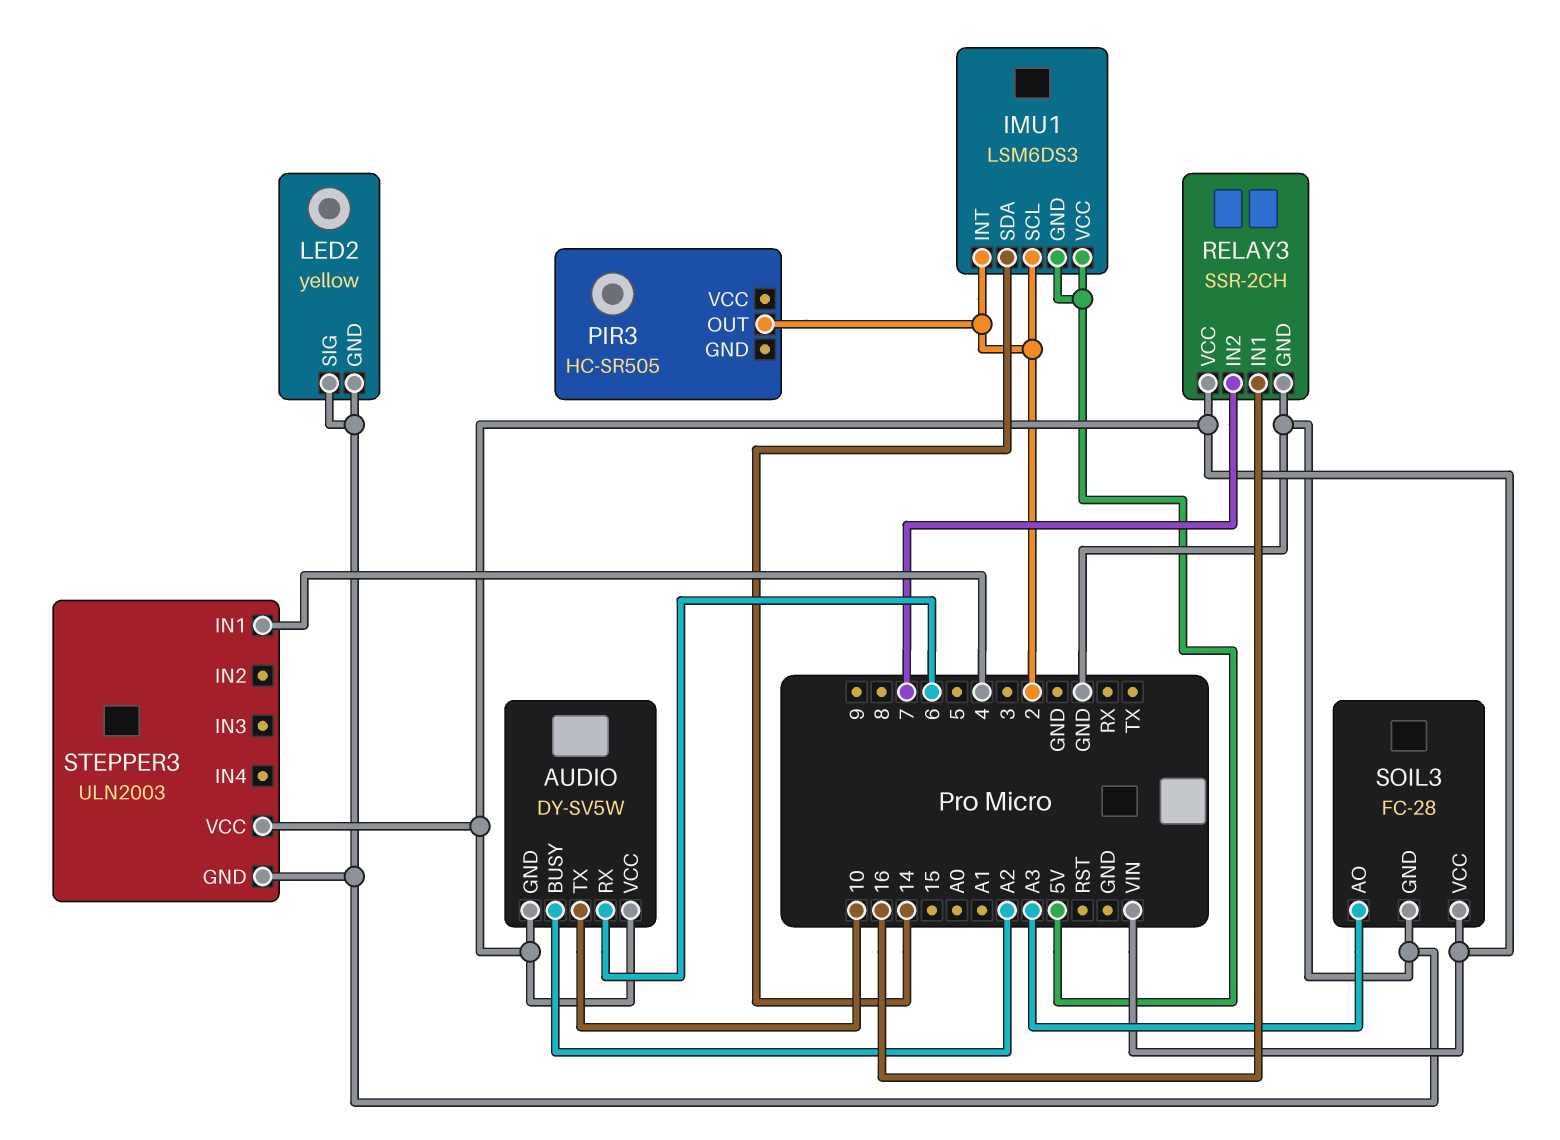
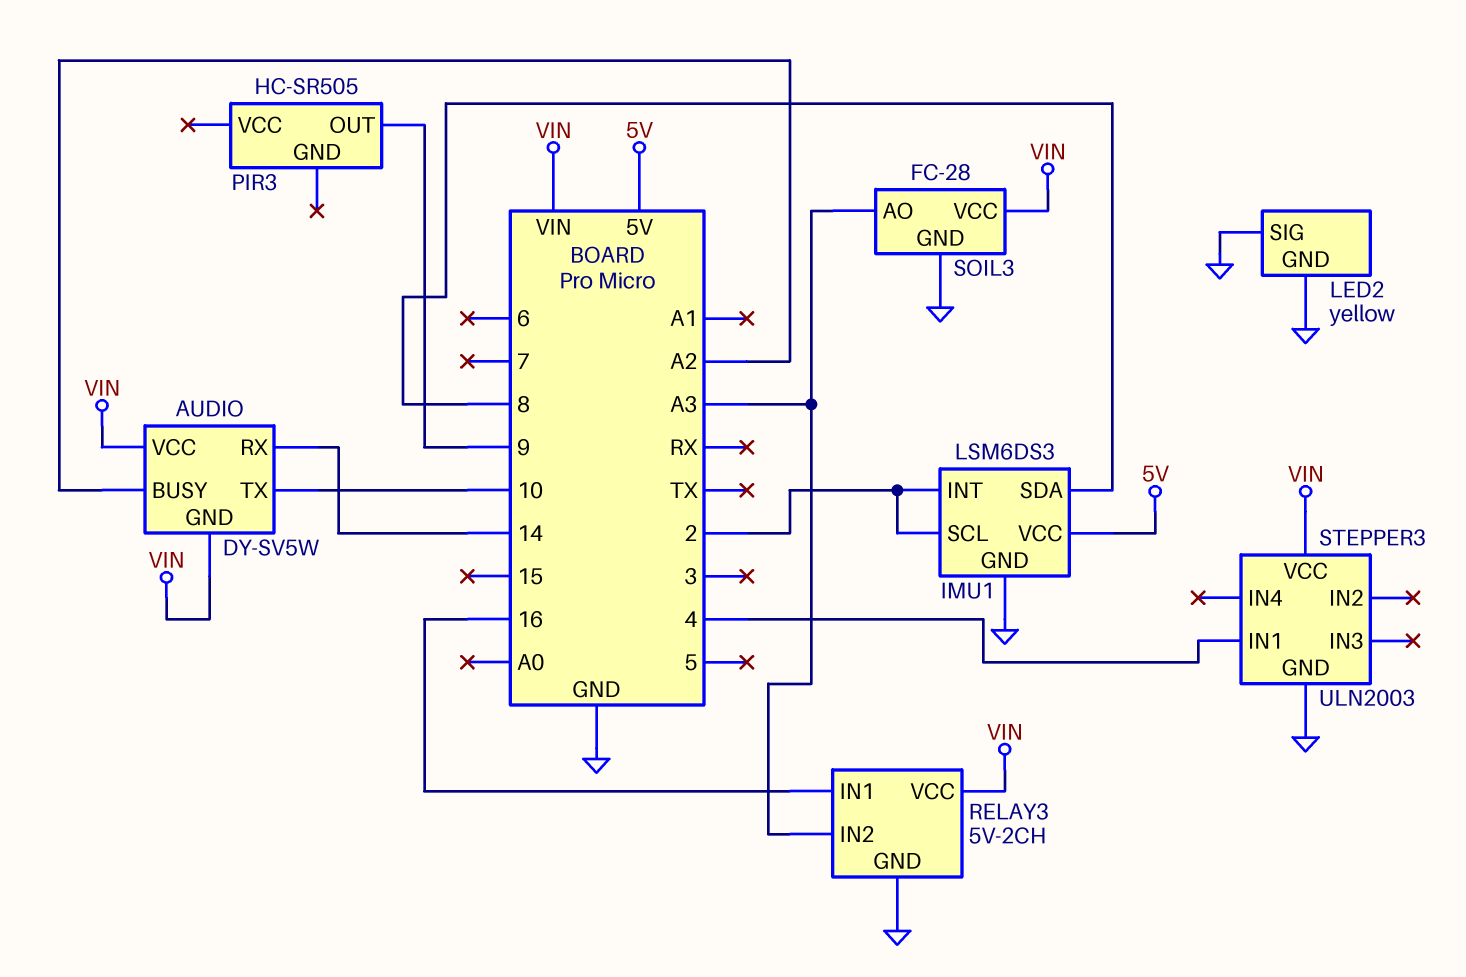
AUDIO pin RX: 6 -> 14
IMU1 pin GND: 5V -> GND
IMU1 pin SDA: 14 -> 8
PIR3 pin OUT: 2 -> 9
RELAY3: SSR-2CH -> 5V-2CH
RELAY3 pin IN2: 7 -> A3

